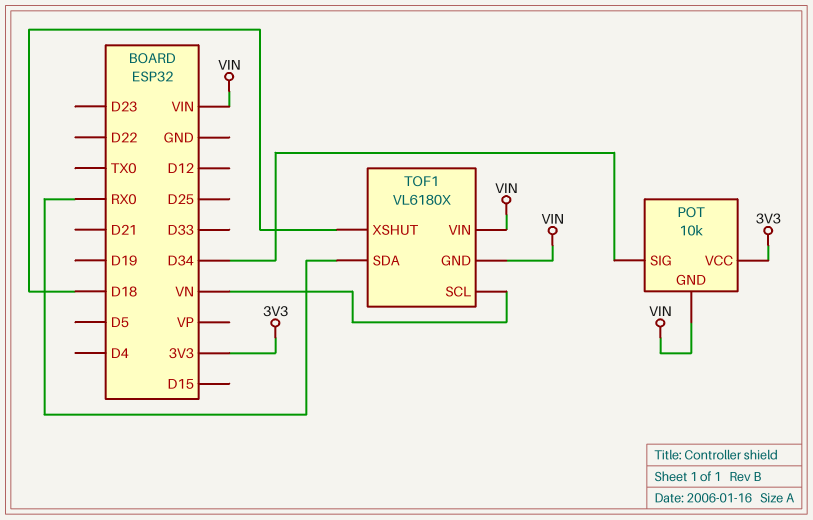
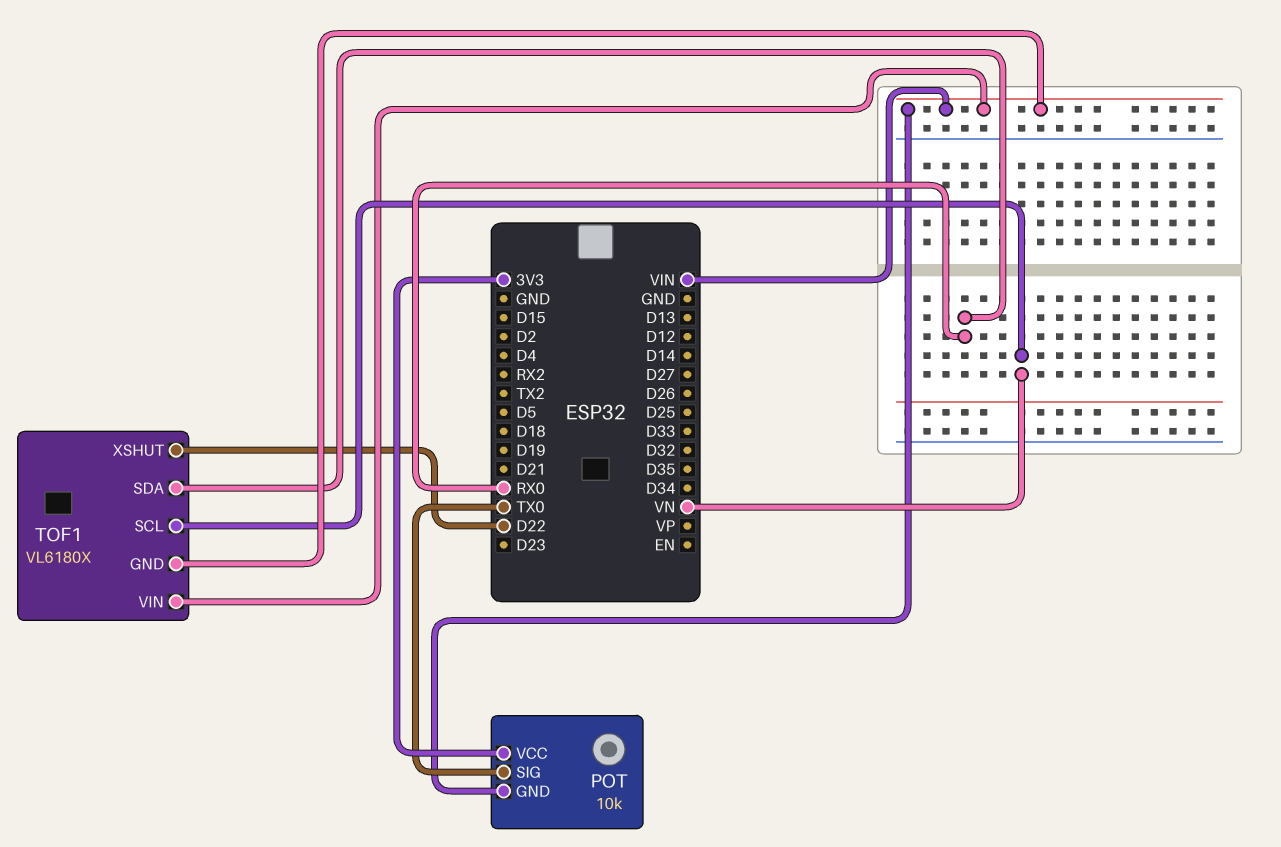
POT pin SIG: D34 -> TX0
TOF1 pin XSHUT: D18 -> D22

